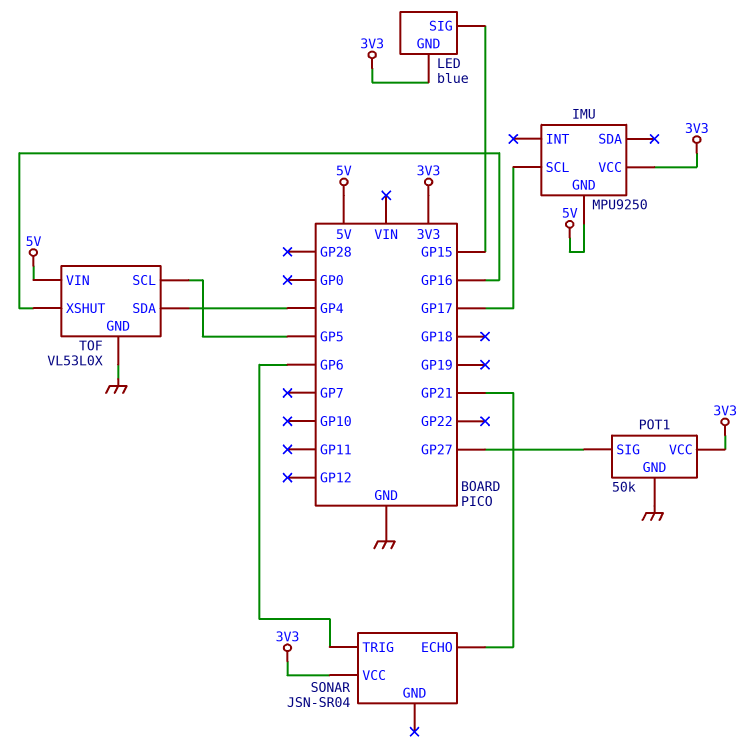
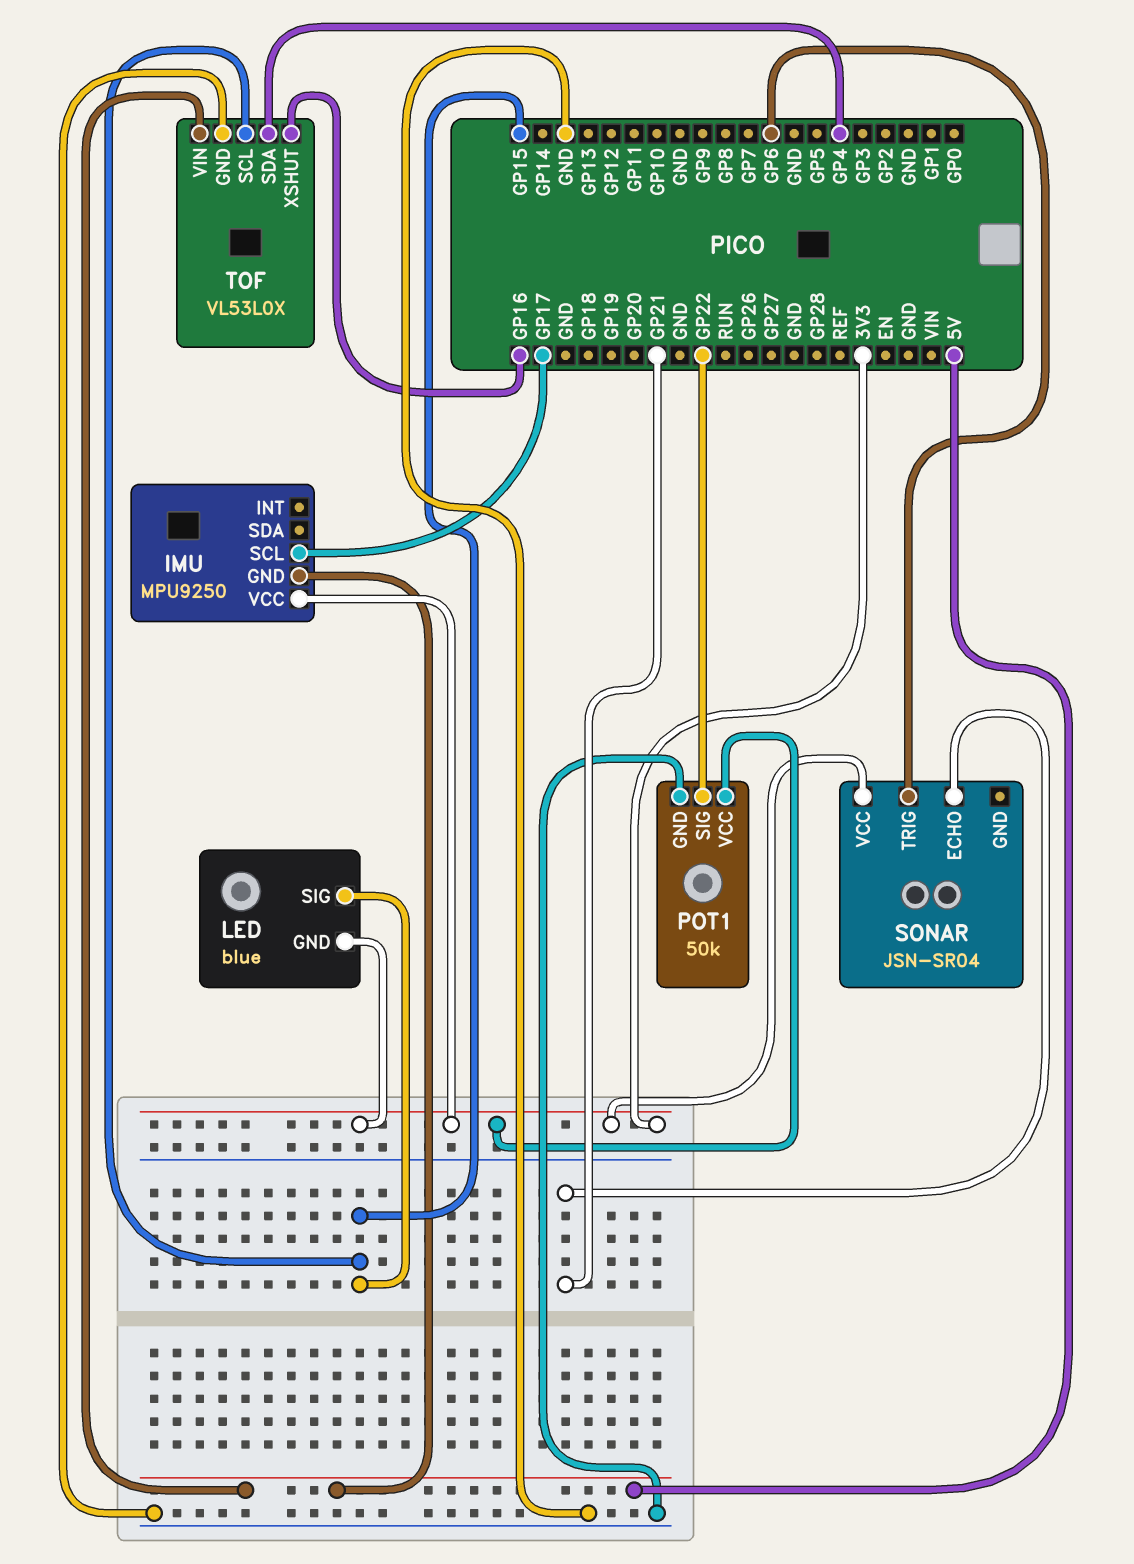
POT1 pin SIG: GP27 -> GP22
TOF pin SCL: GP5 -> GP15

